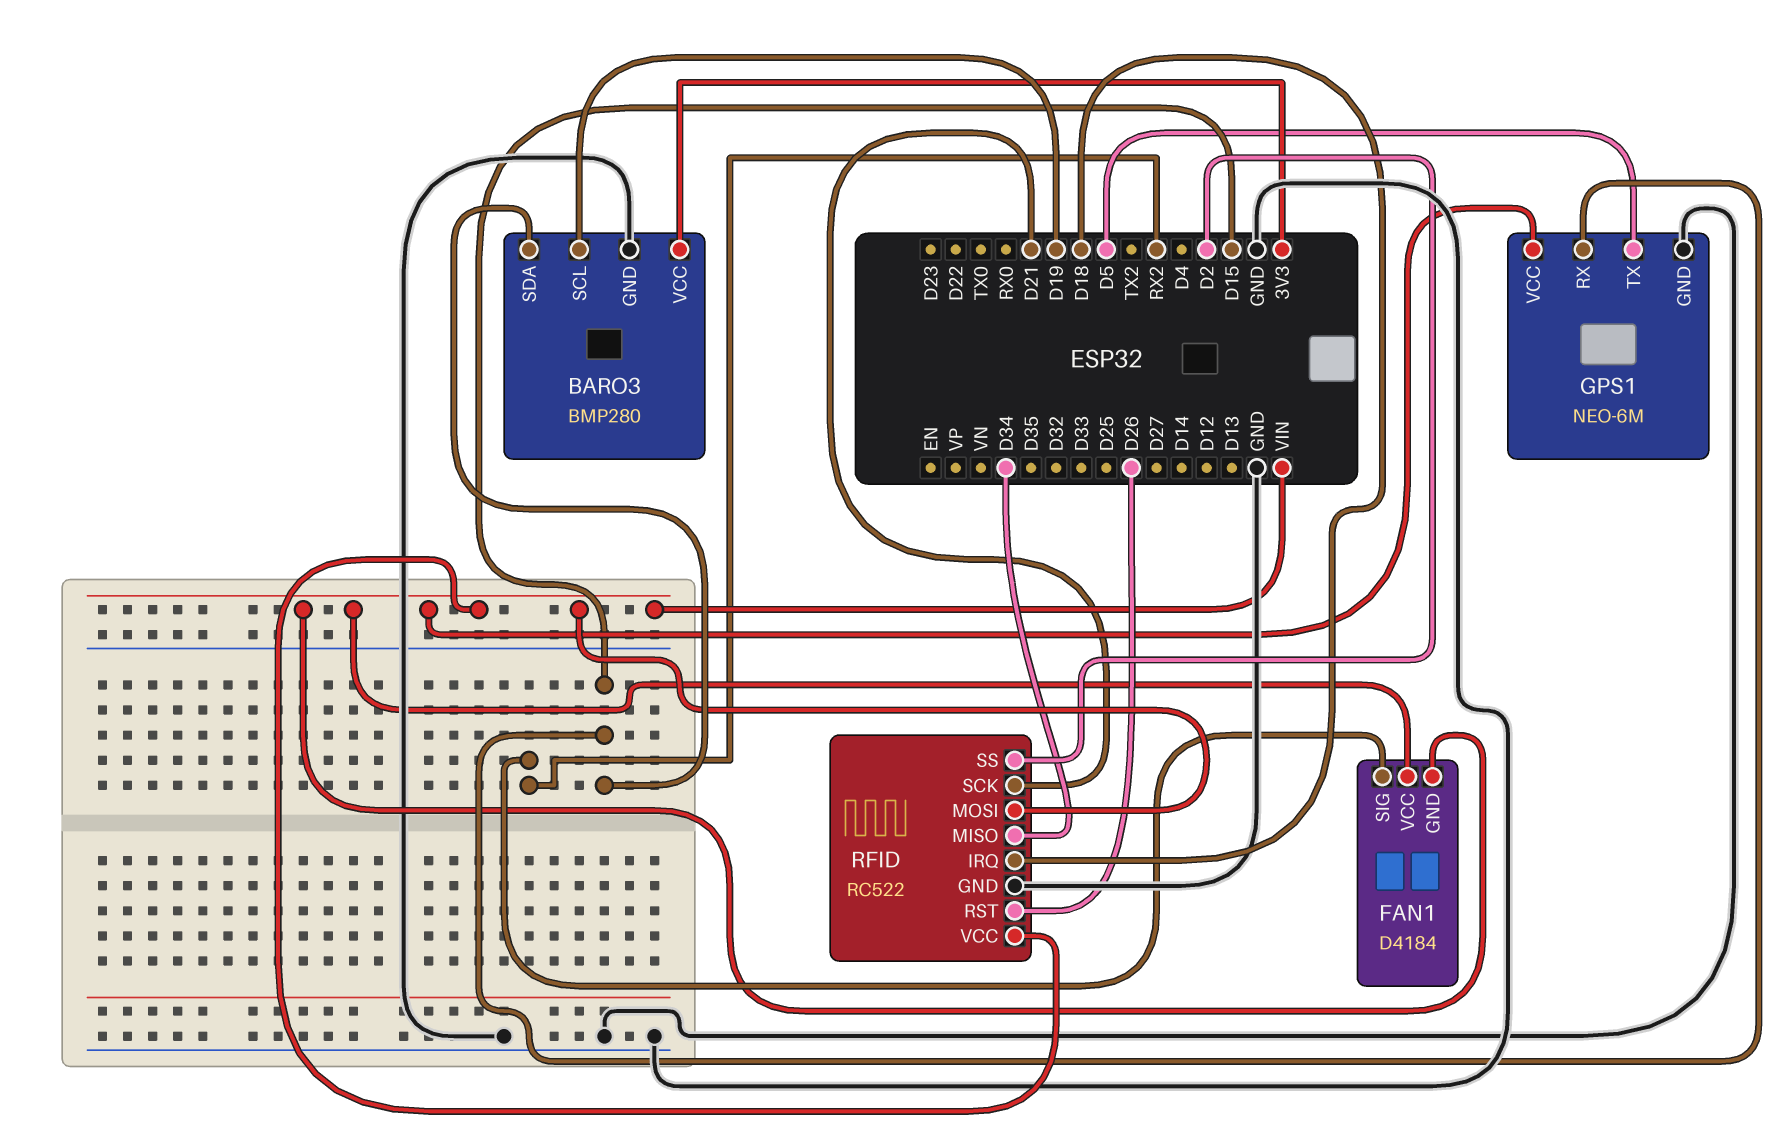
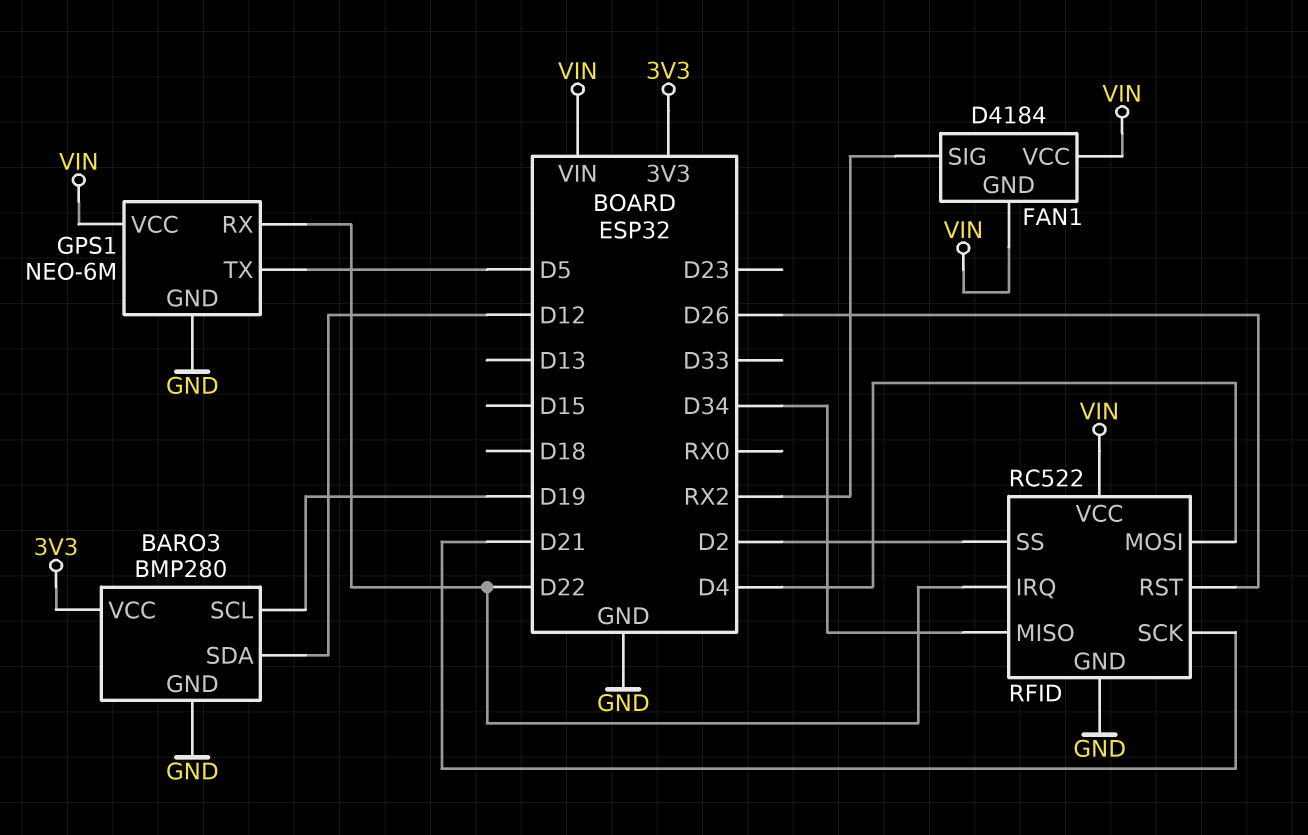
BARO3 pin SDA: D15 -> D12
GPS1 pin RX: D15 -> D22
RFID pin IRQ: D18 -> D22
RFID pin MOSI: VIN -> D4

